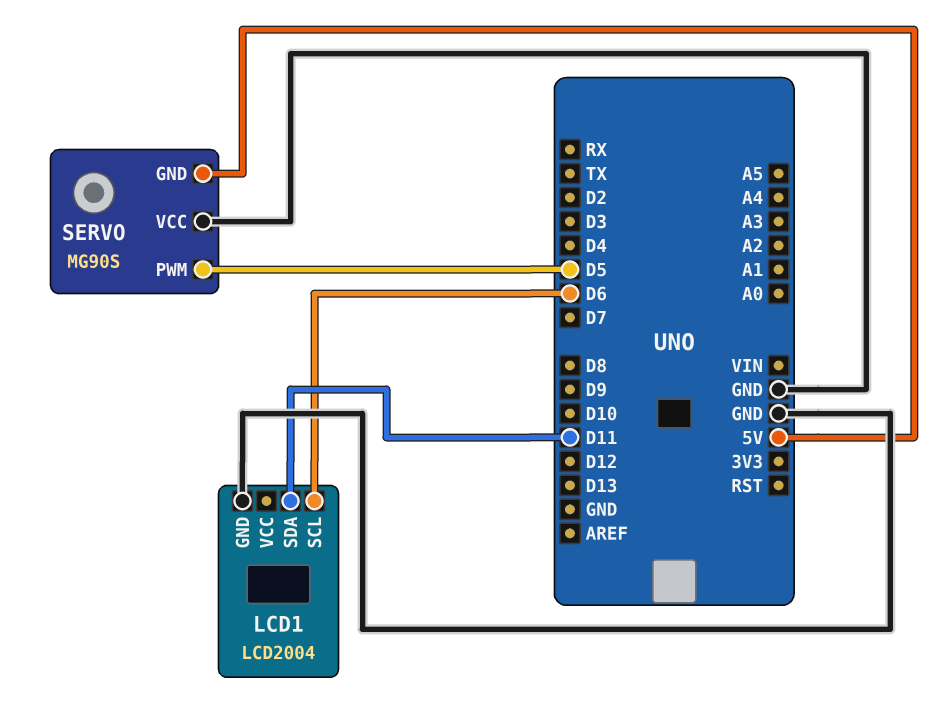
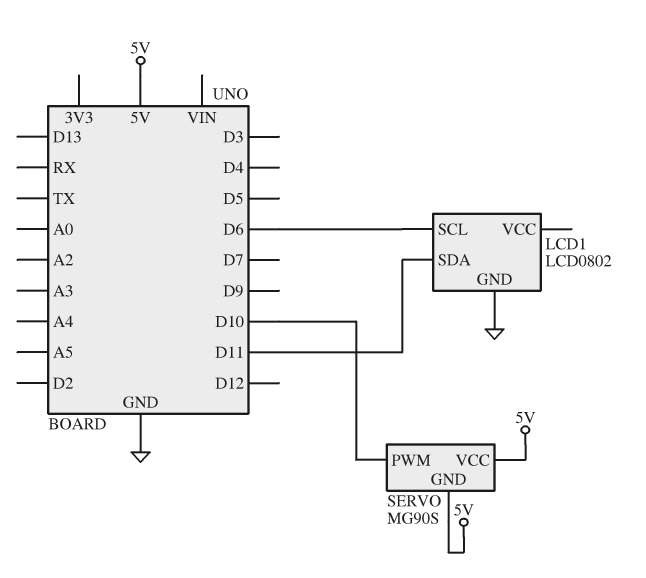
LCD1: LCD2004 -> LCD0802
SERVO pin PWM: D5 -> D10
SERVO pin VCC: GND -> 5V

